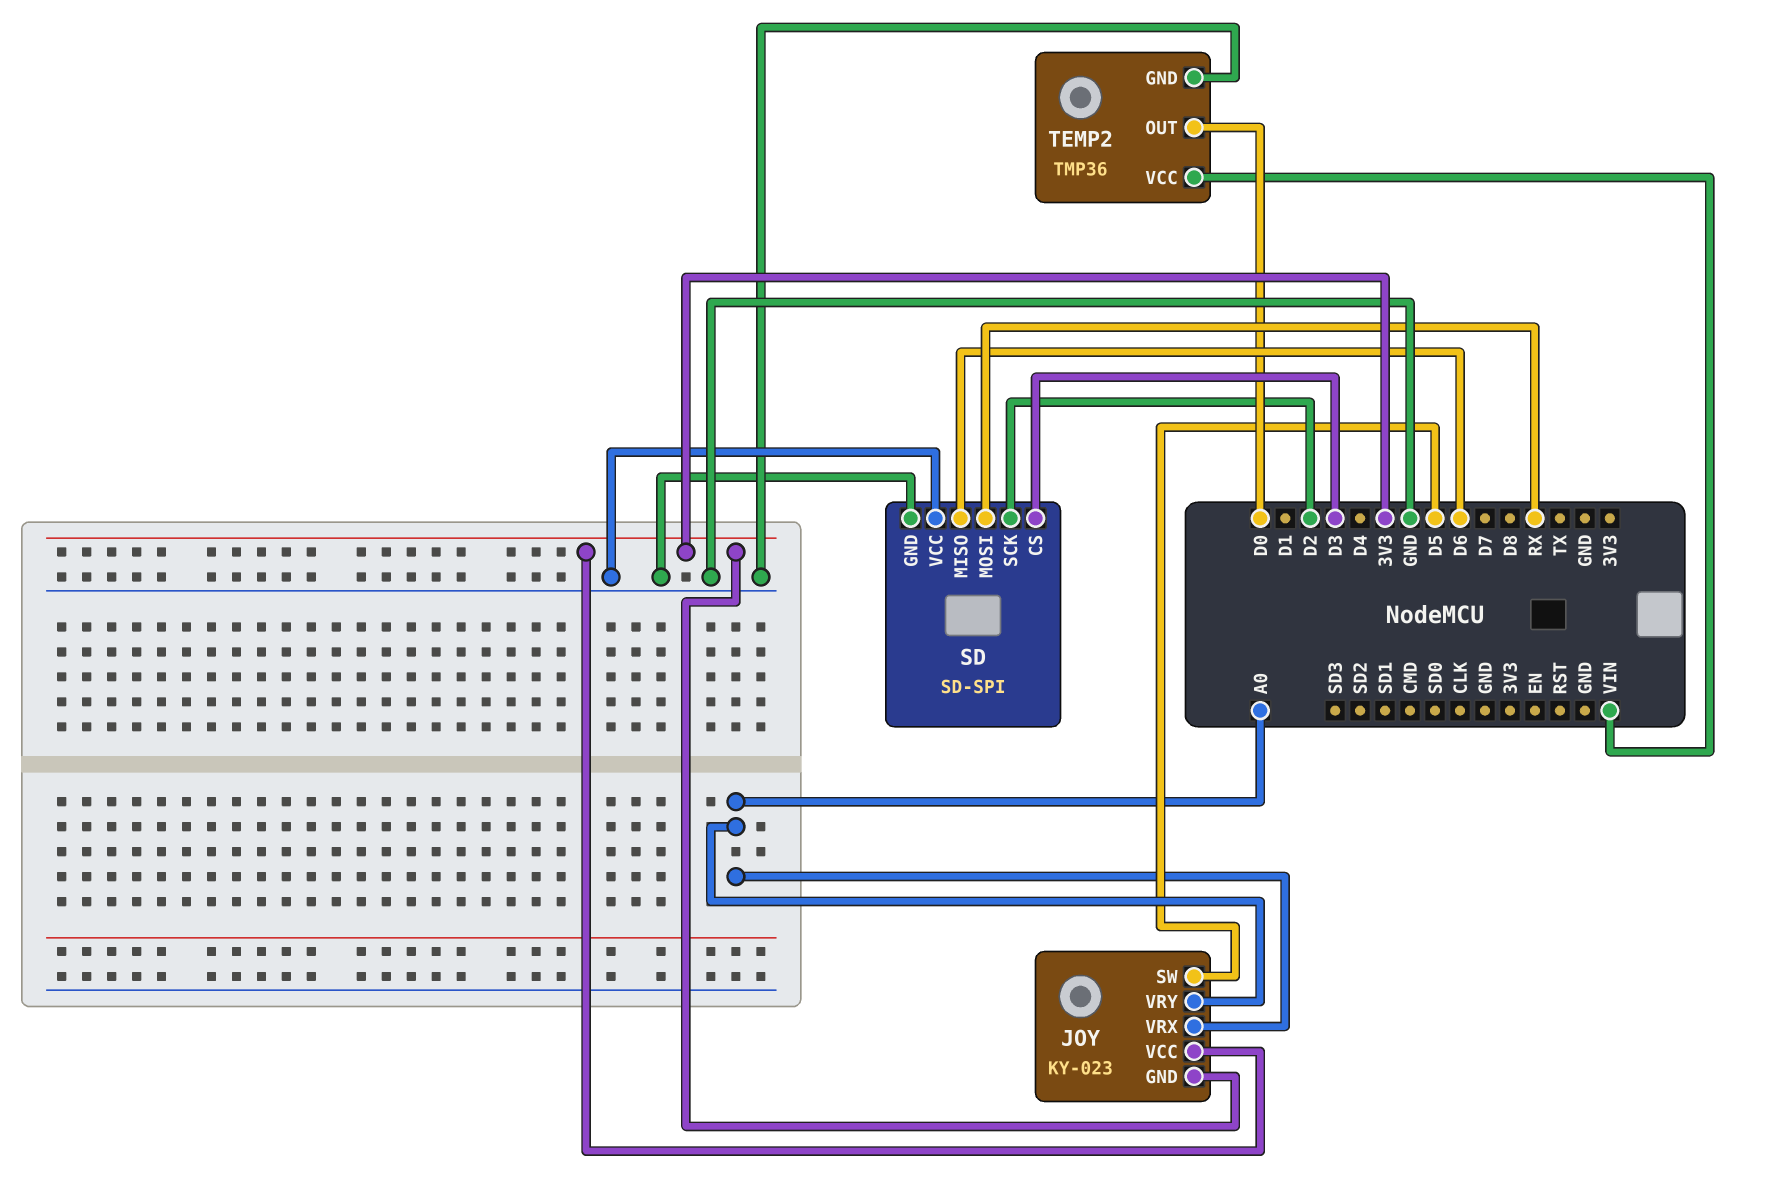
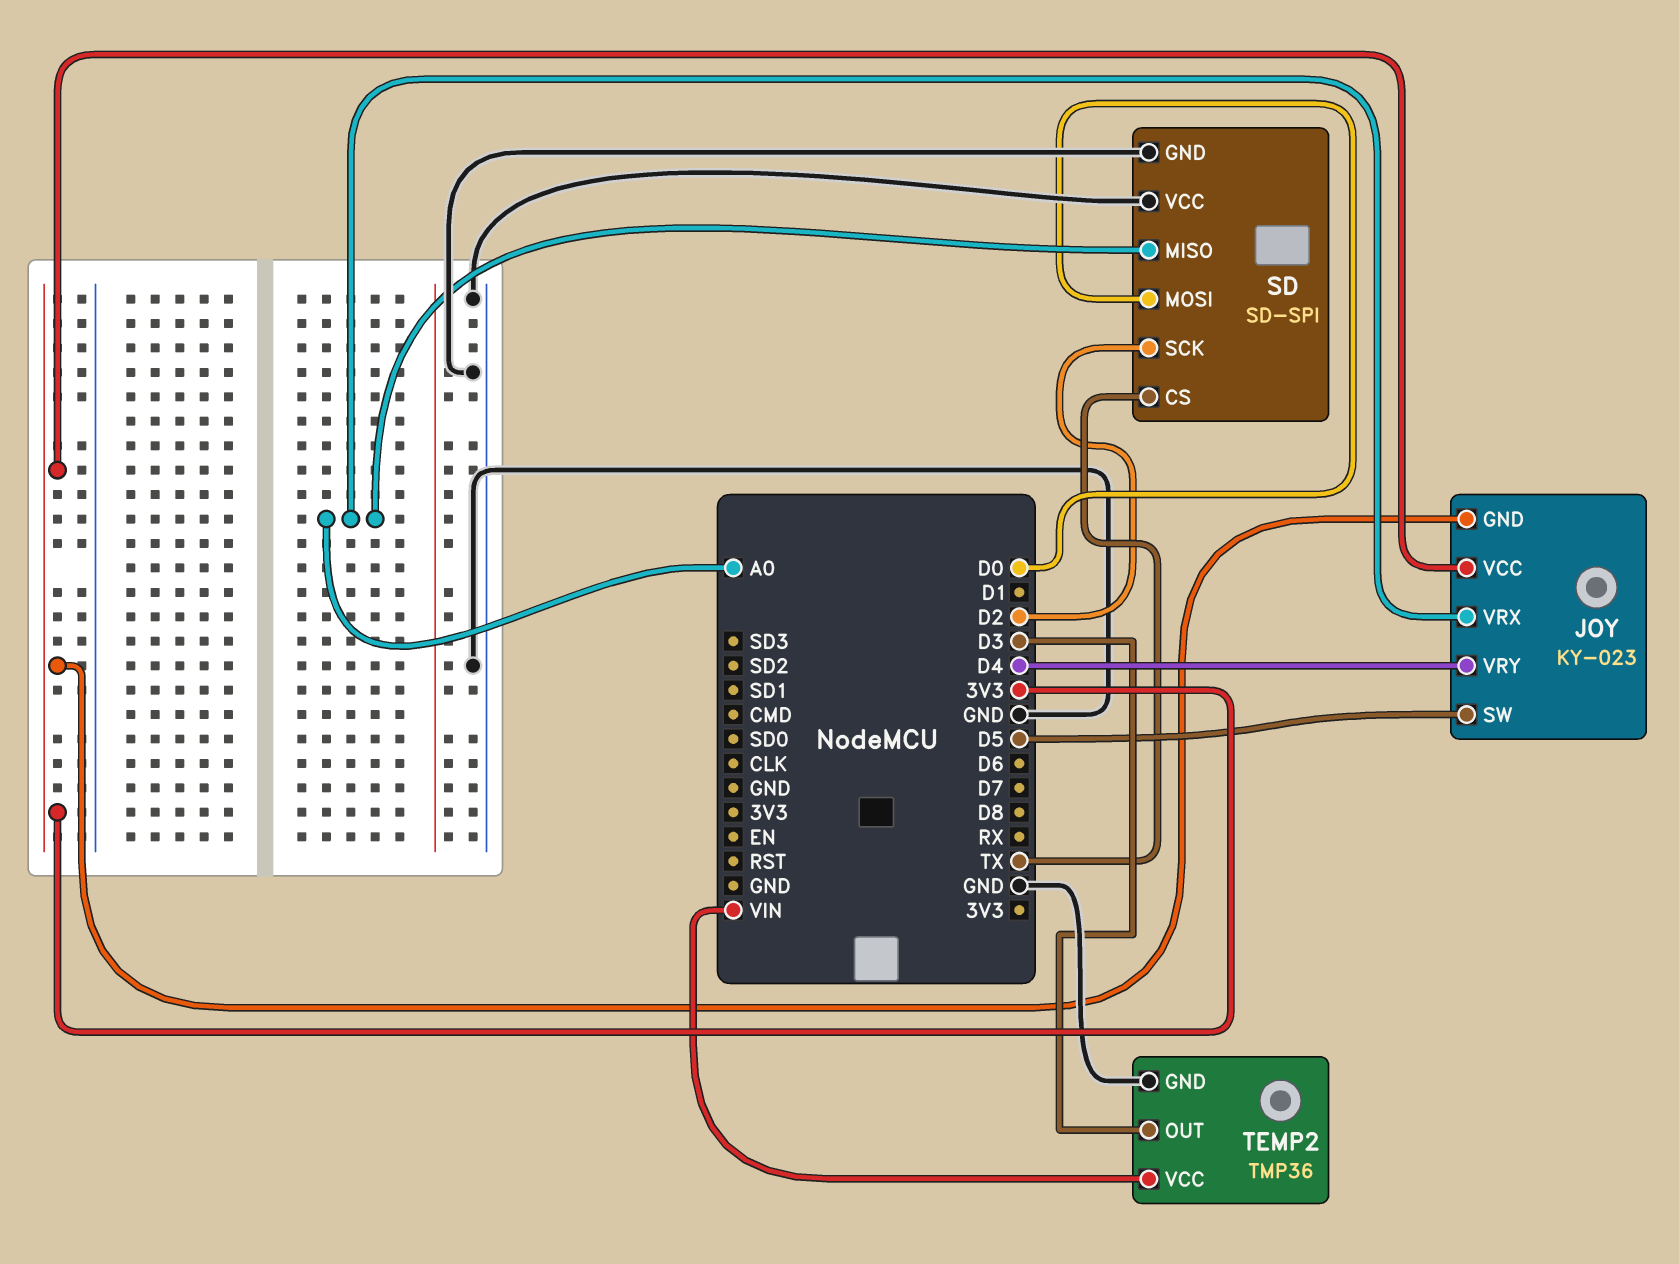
JOY pin VRY: A0 -> D4
SD pin CS: D3 -> TX
SD pin MISO: D6 -> A0
SD pin MOSI: RX -> D0
TEMP2 pin OUT: D0 -> D3

